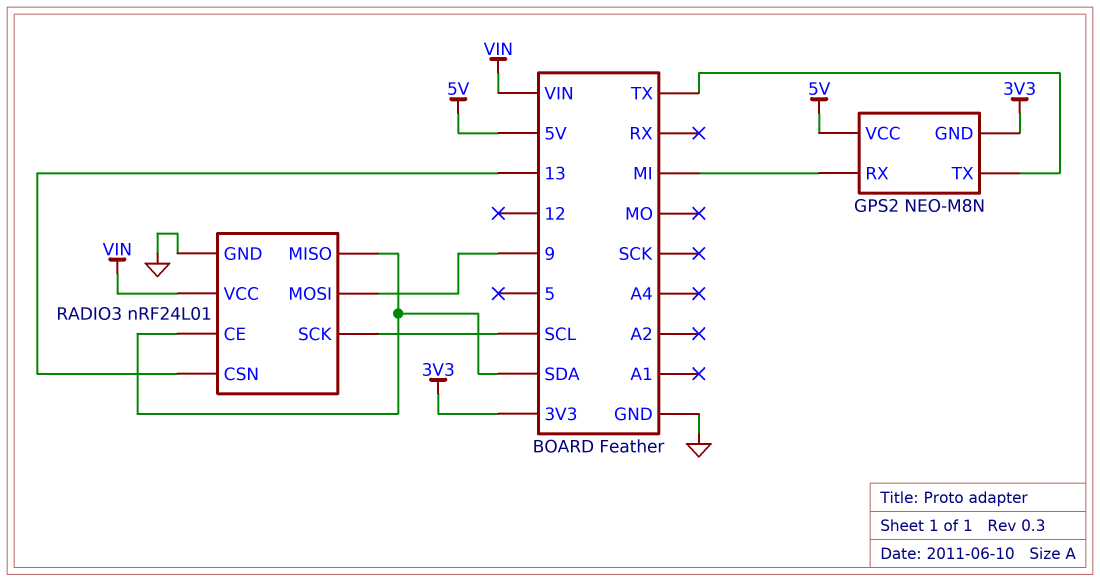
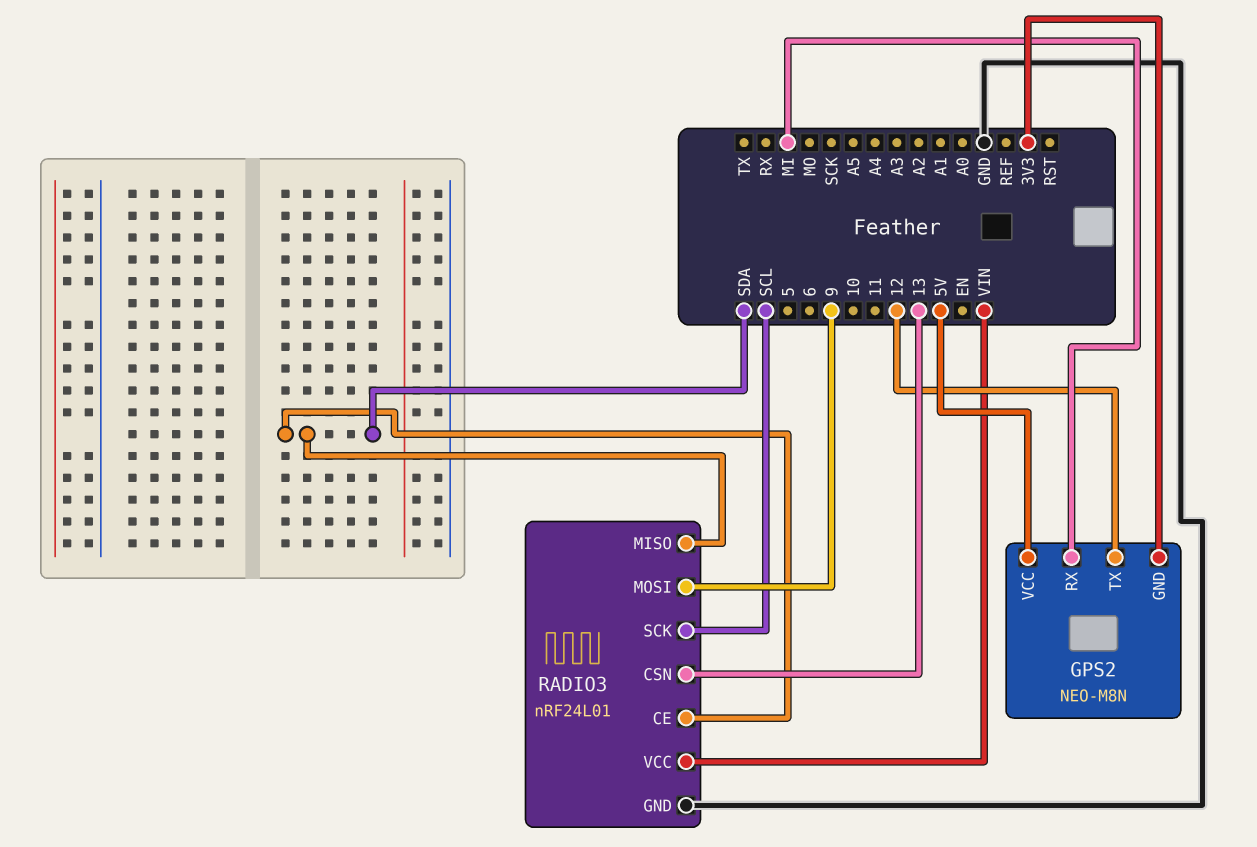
GPS2 pin TX: TX -> 12

